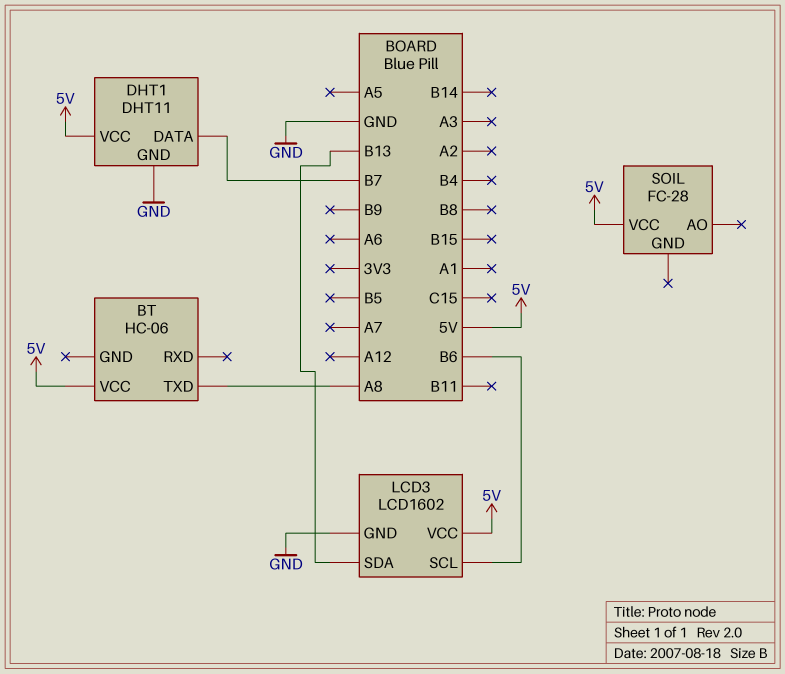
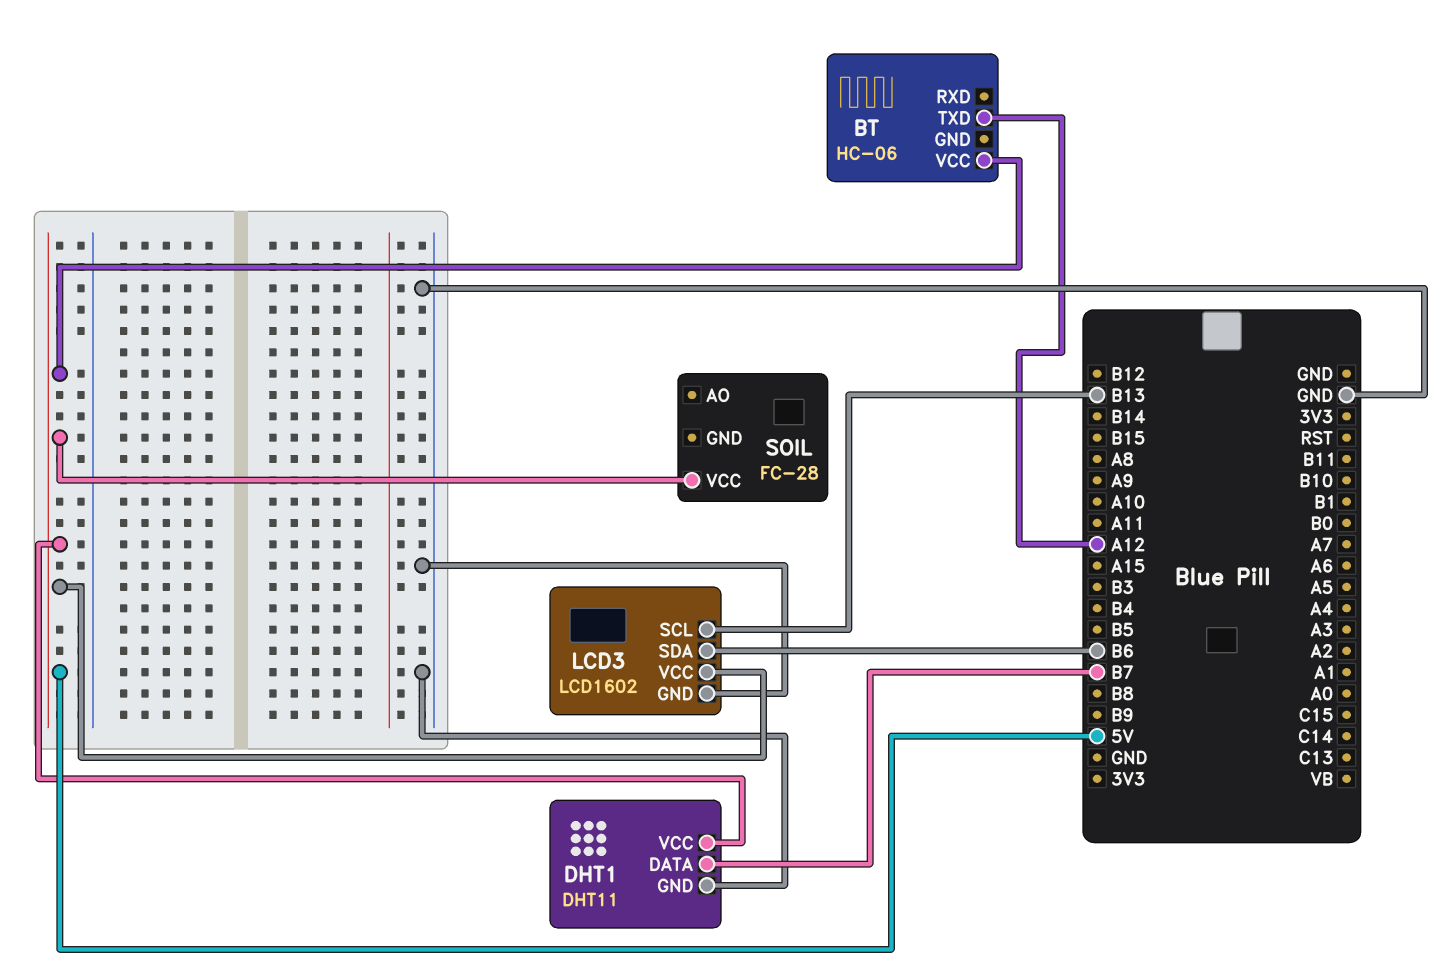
BT pin TXD: A8 -> A12
LCD3 pin SCL: B6 -> B13
LCD3 pin SDA: B13 -> B6

